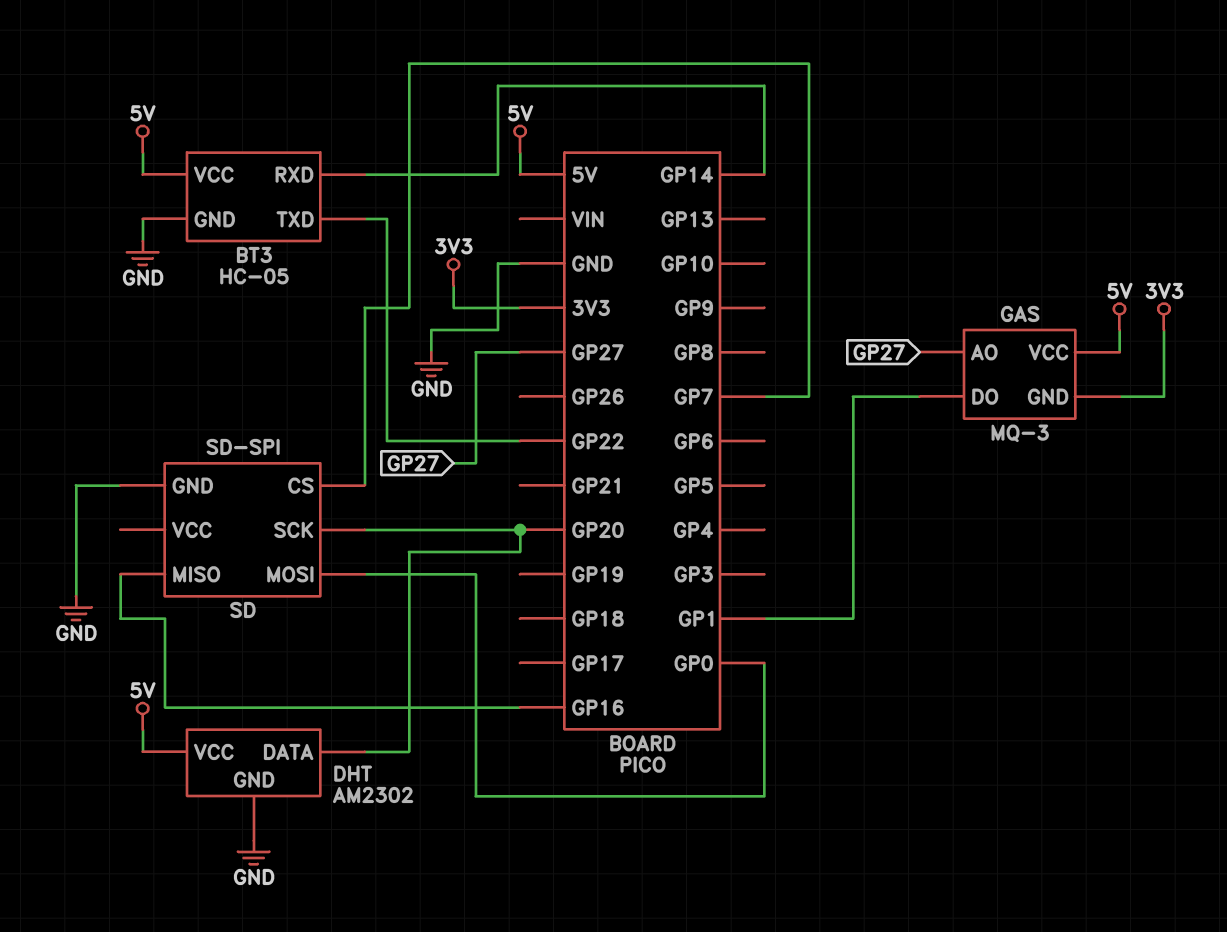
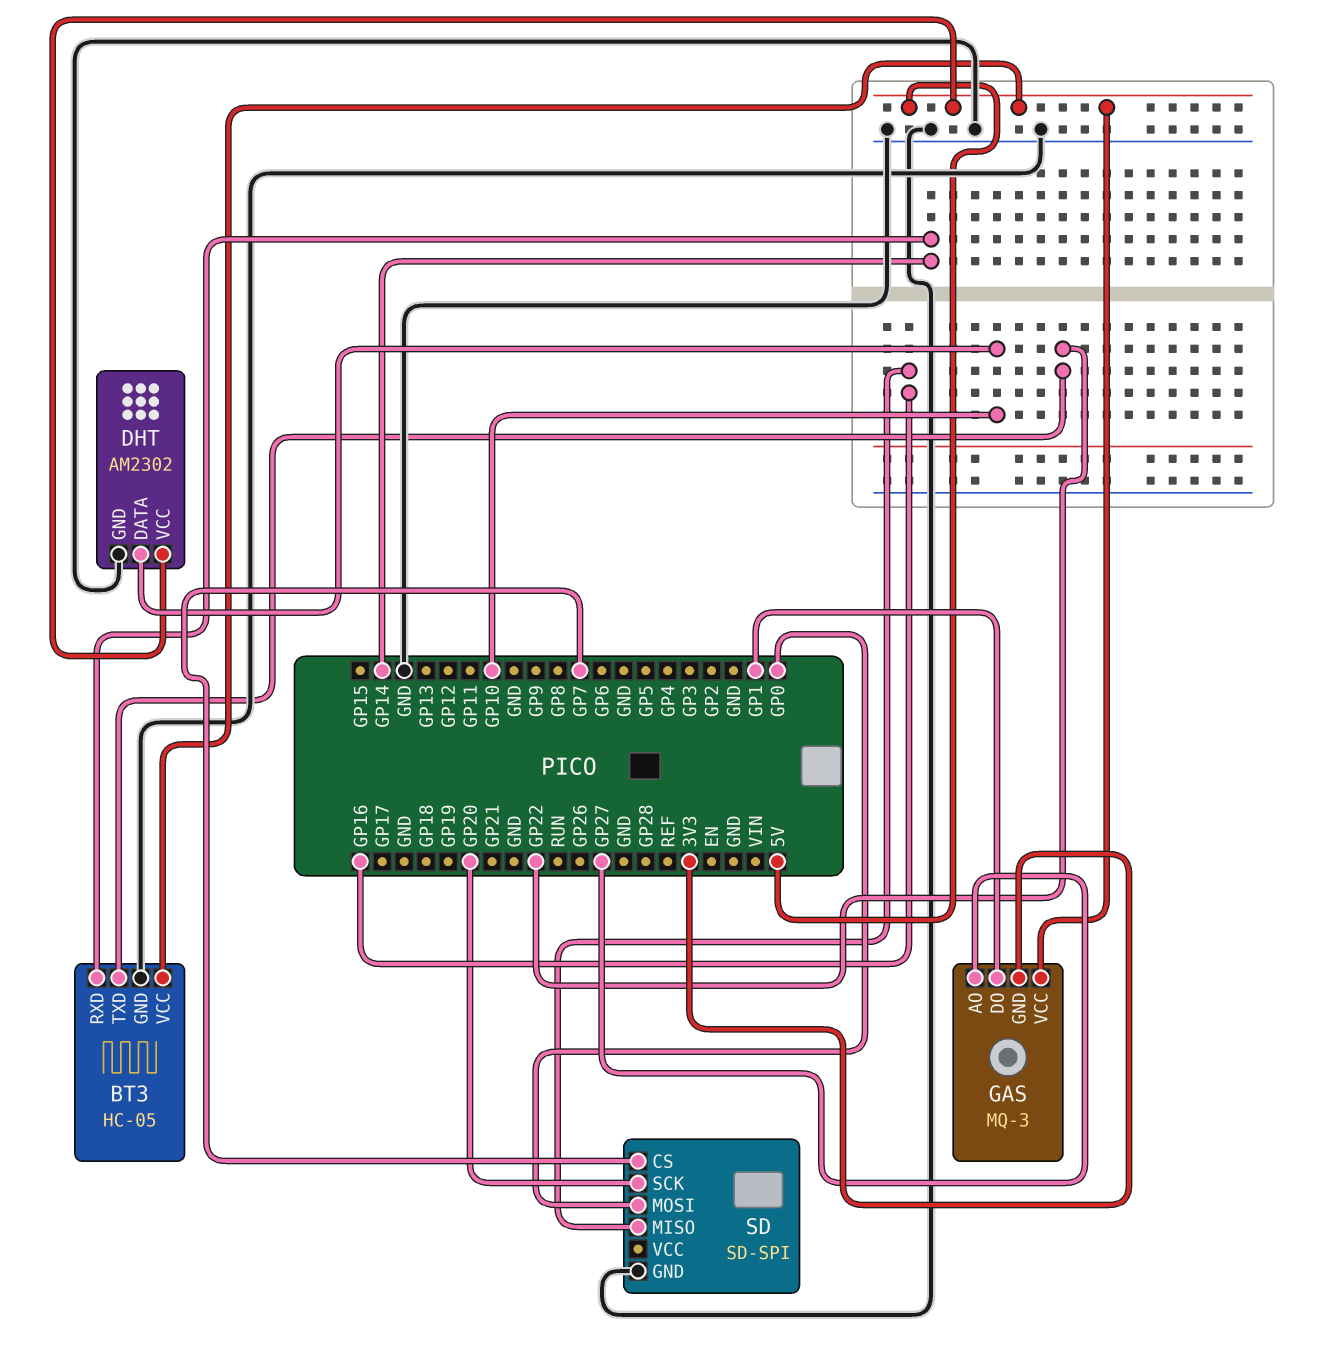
DHT pin DATA: GP20 -> GP10

